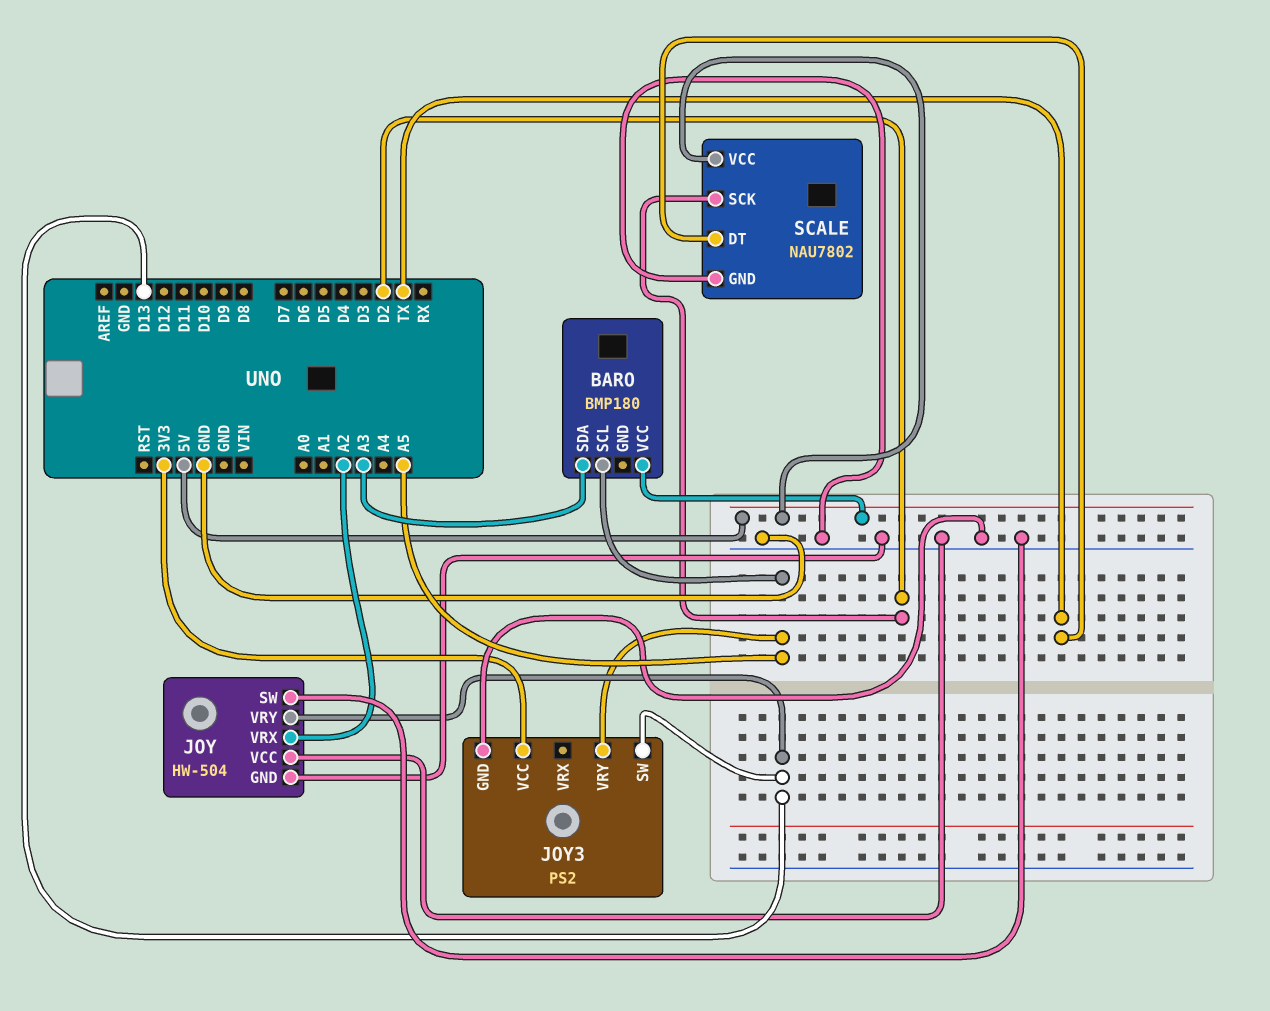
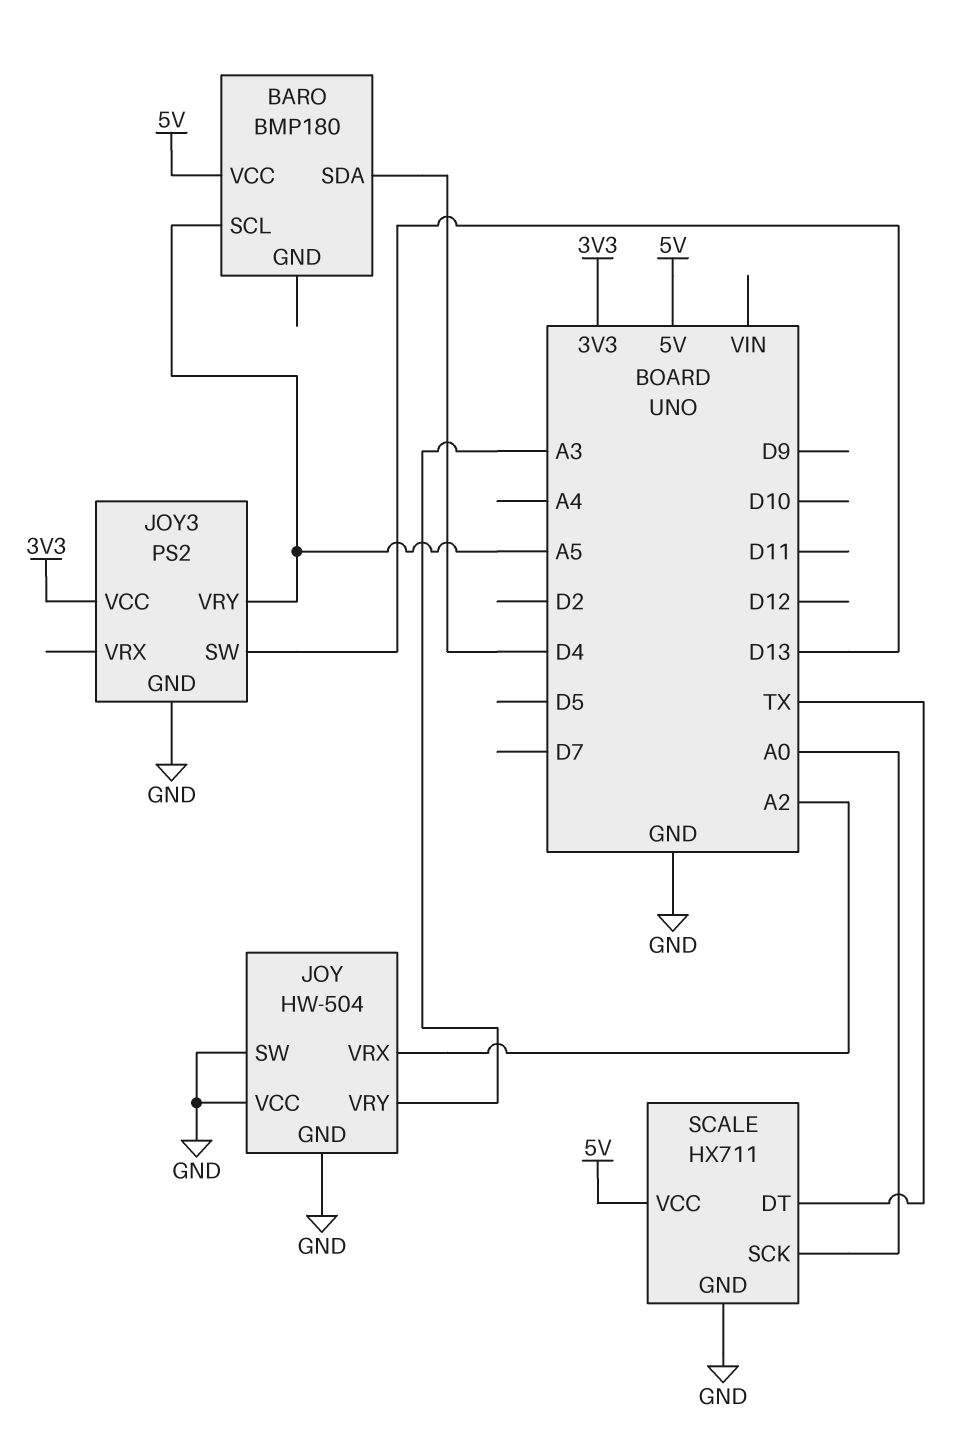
BARO pin SDA: A3 -> D4
JOY pin VRY: D13 -> A3
SCALE: NAU7802 -> HX711
SCALE pin SCK: D2 -> A0

